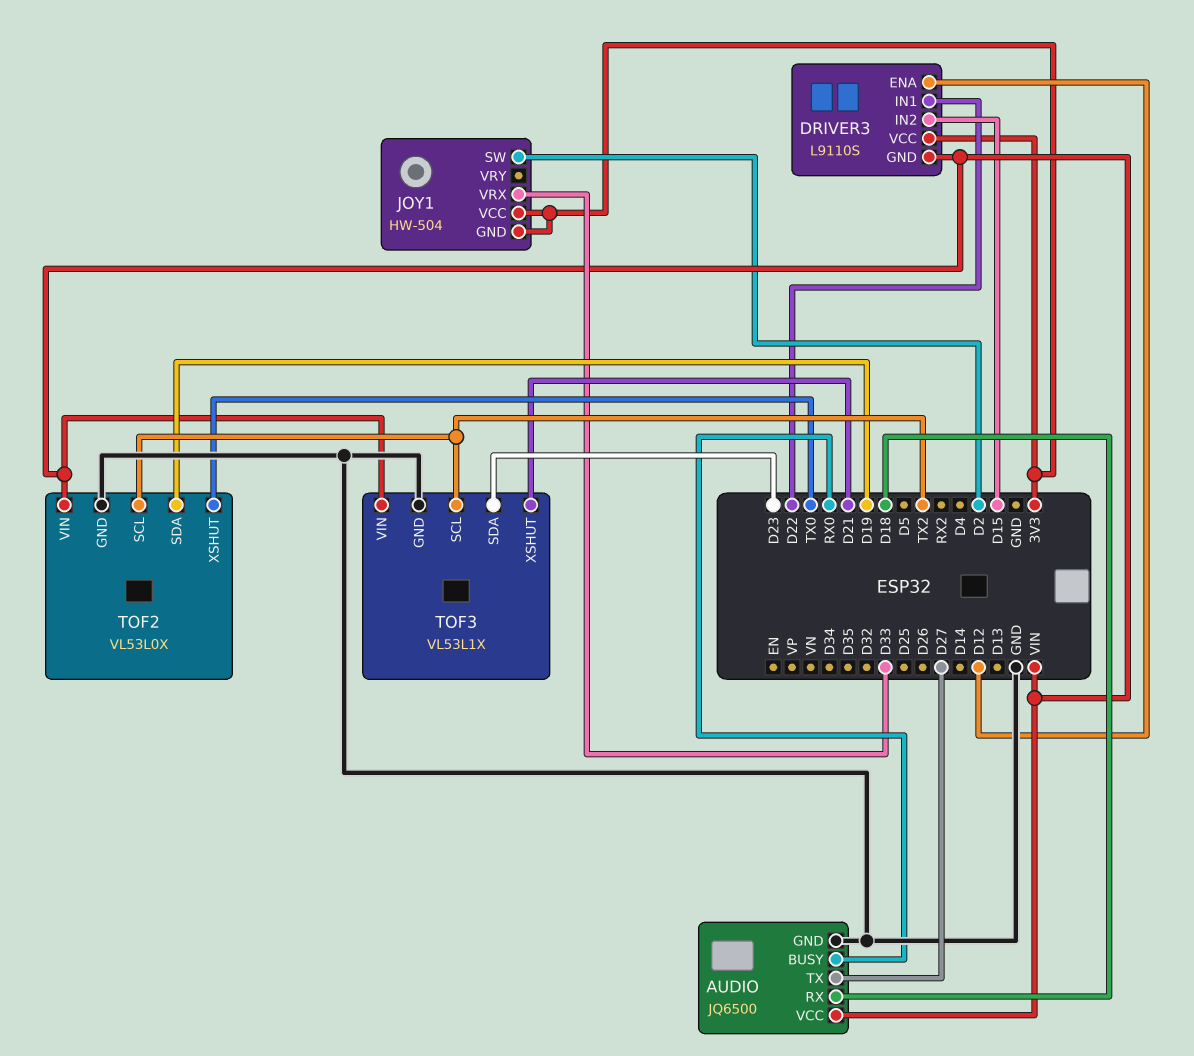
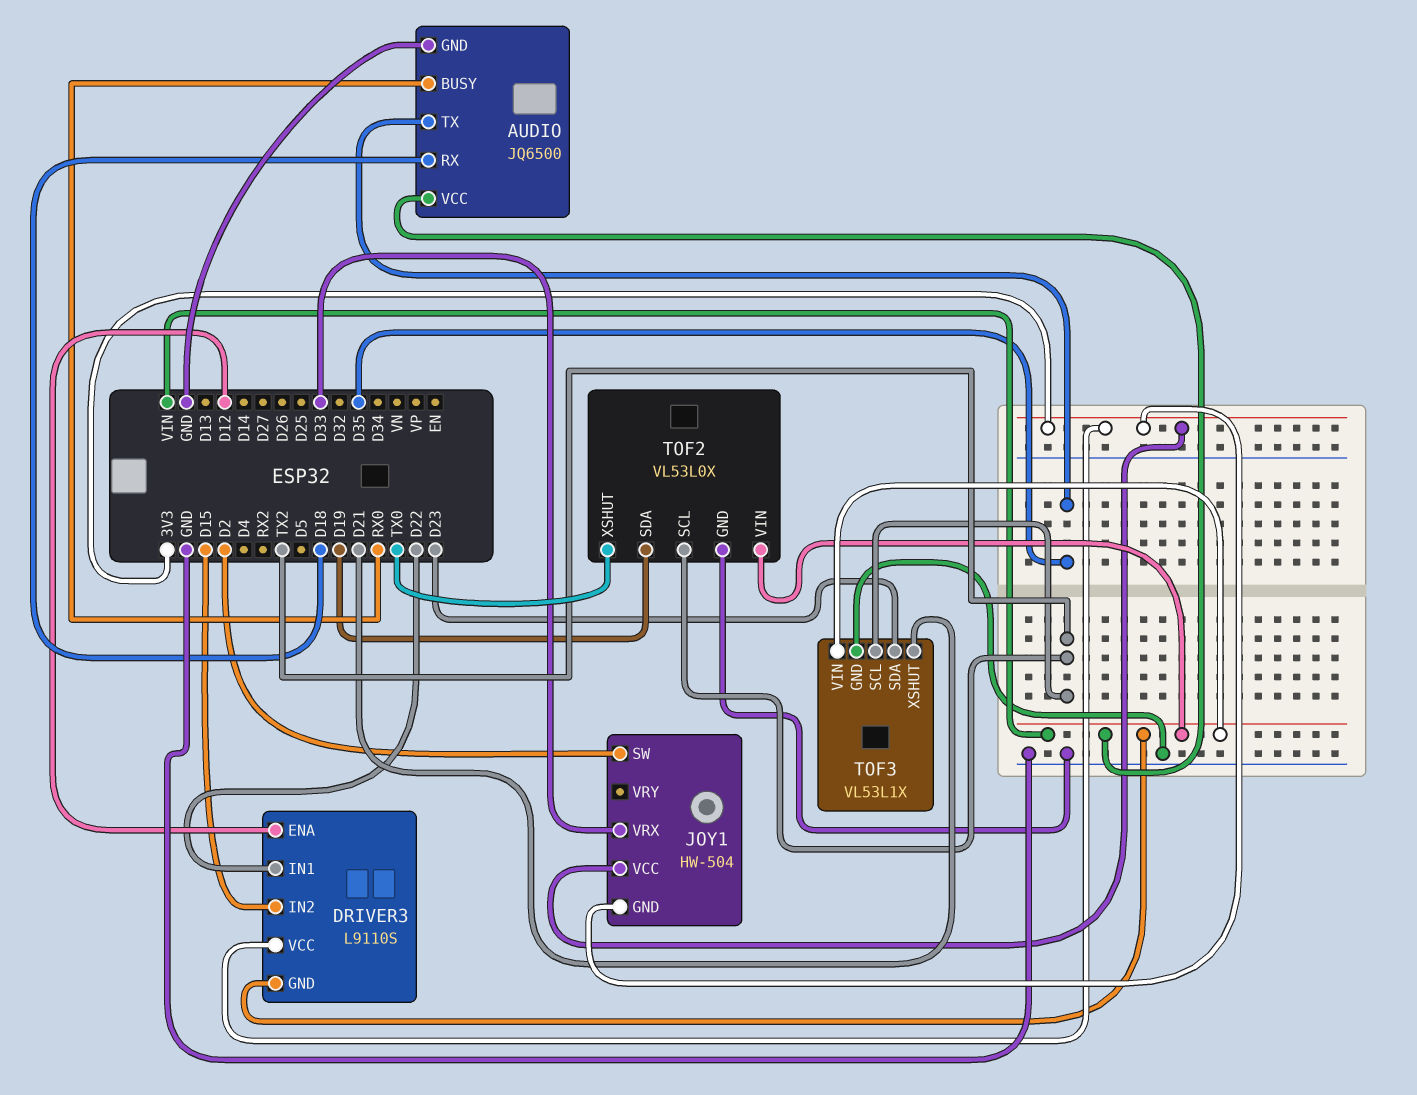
AUDIO pin TX: D27 -> D35

